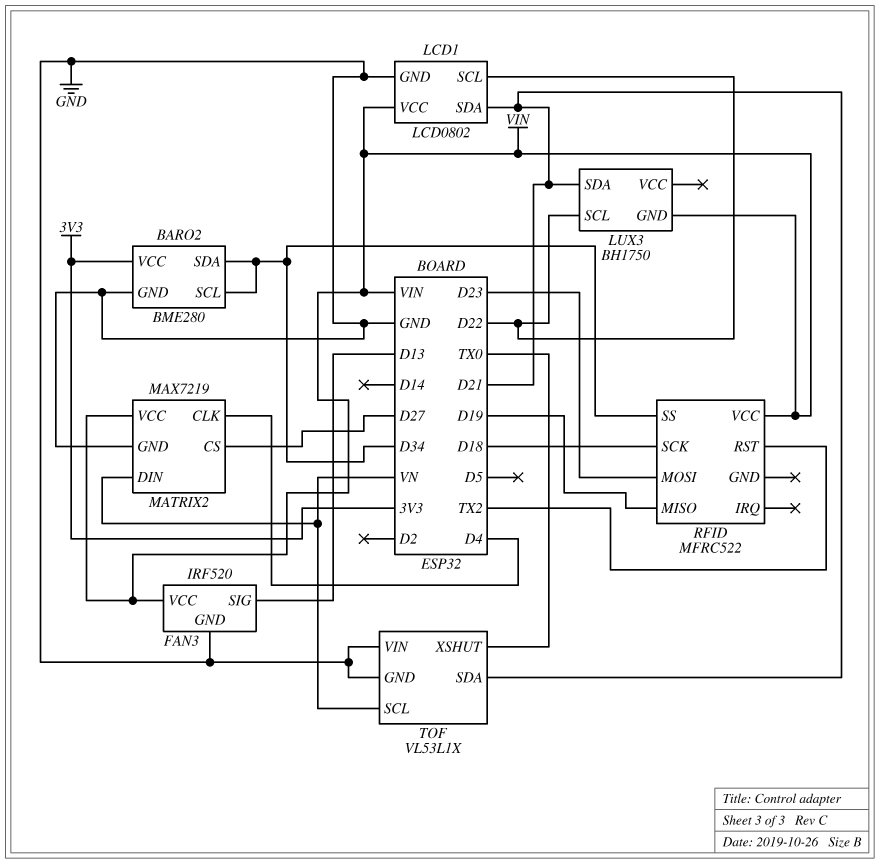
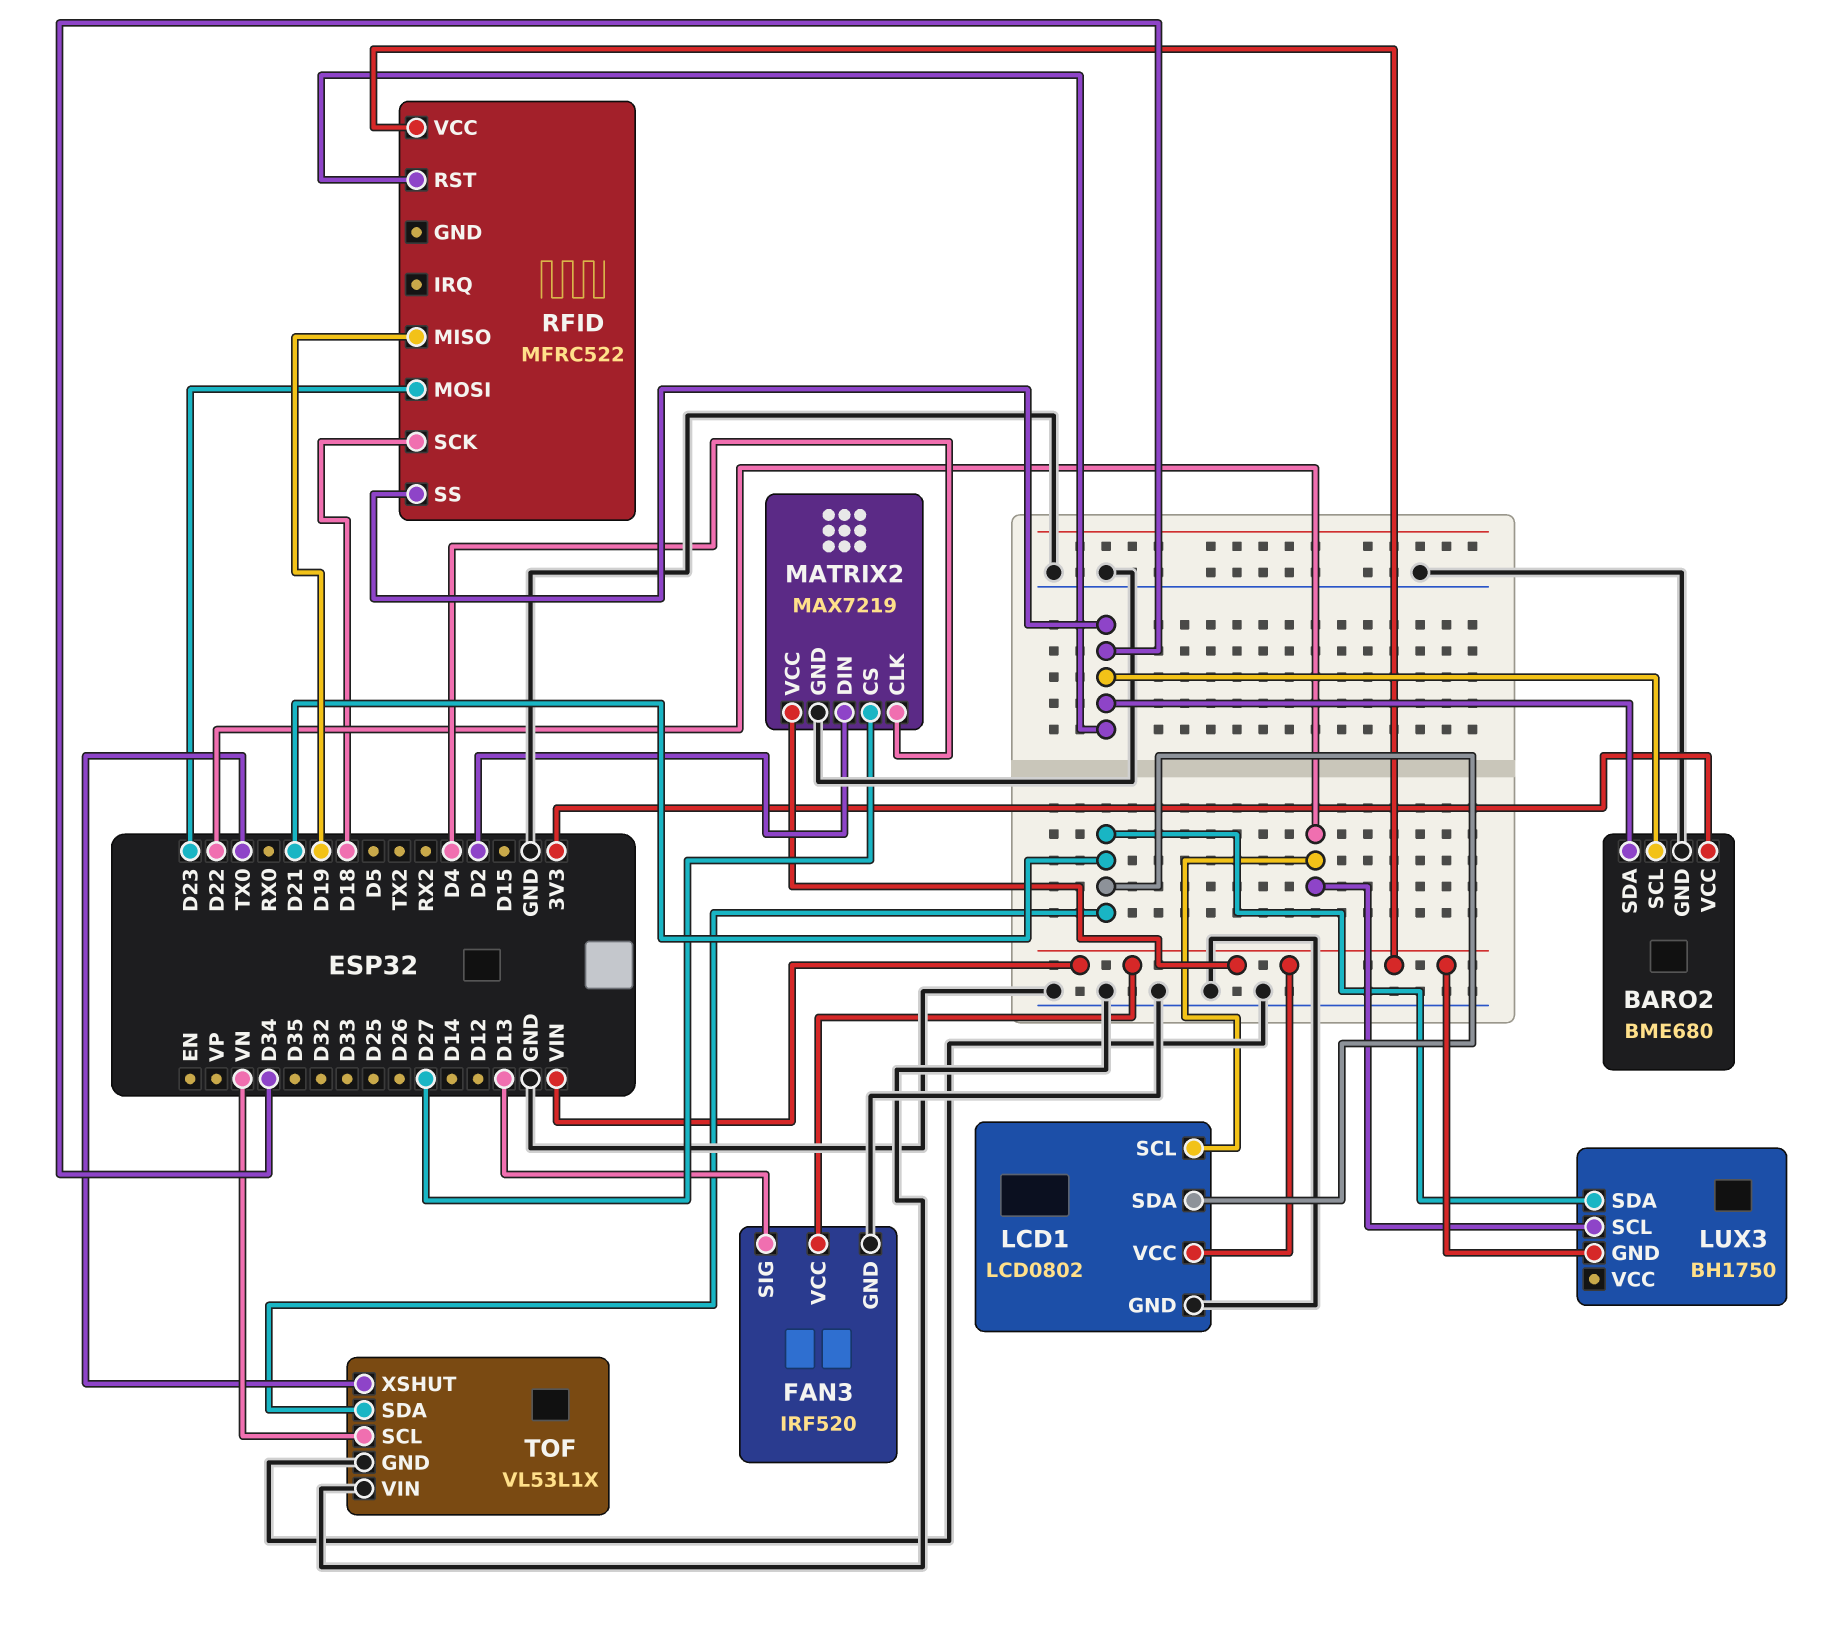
BARO2: BME280 -> BME680
MATRIX2 pin DIN: VN -> D2
RFID pin RST: TX2 -> D34

